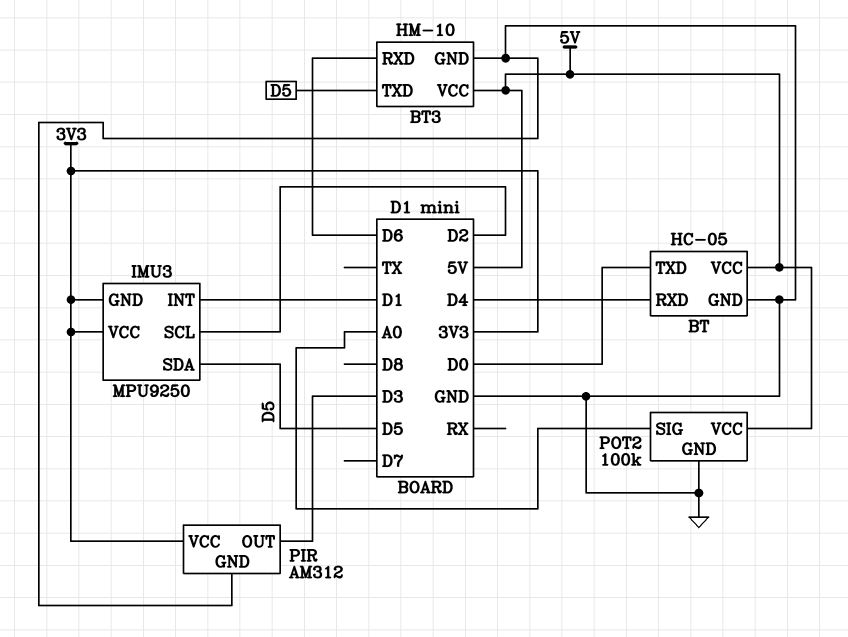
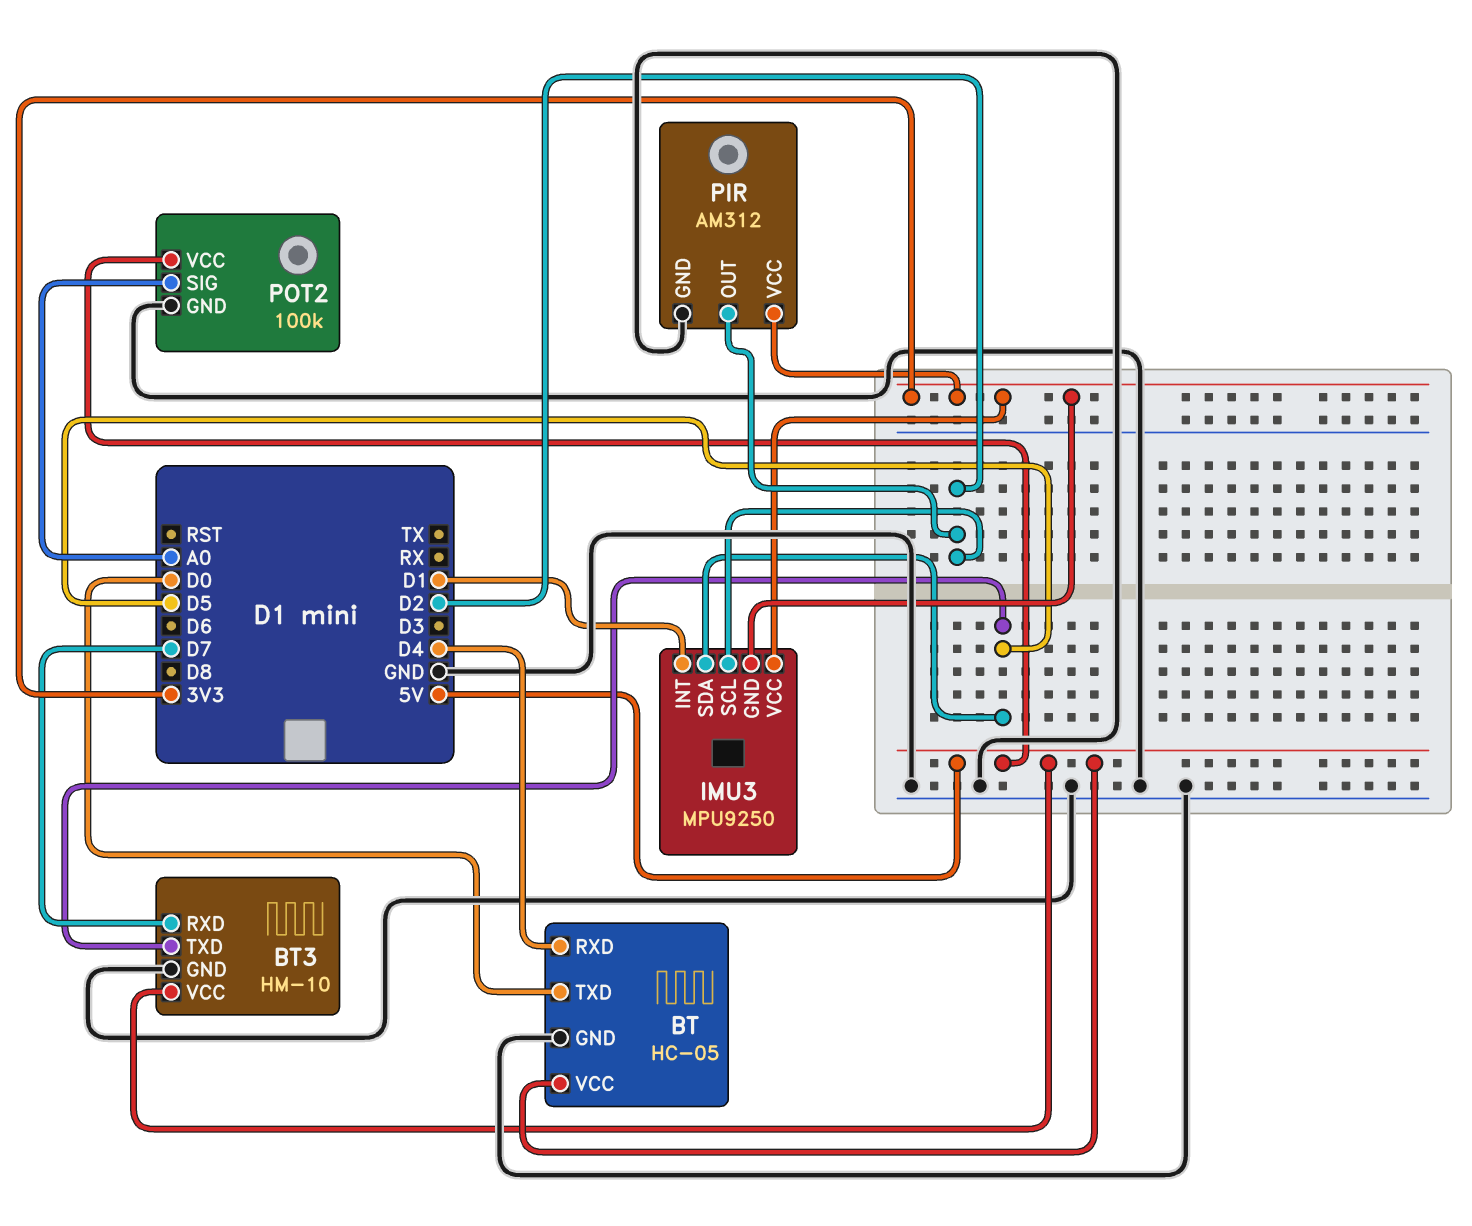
BT3 pin RXD: D6 -> D7
PIR pin OUT: D3 -> D2

